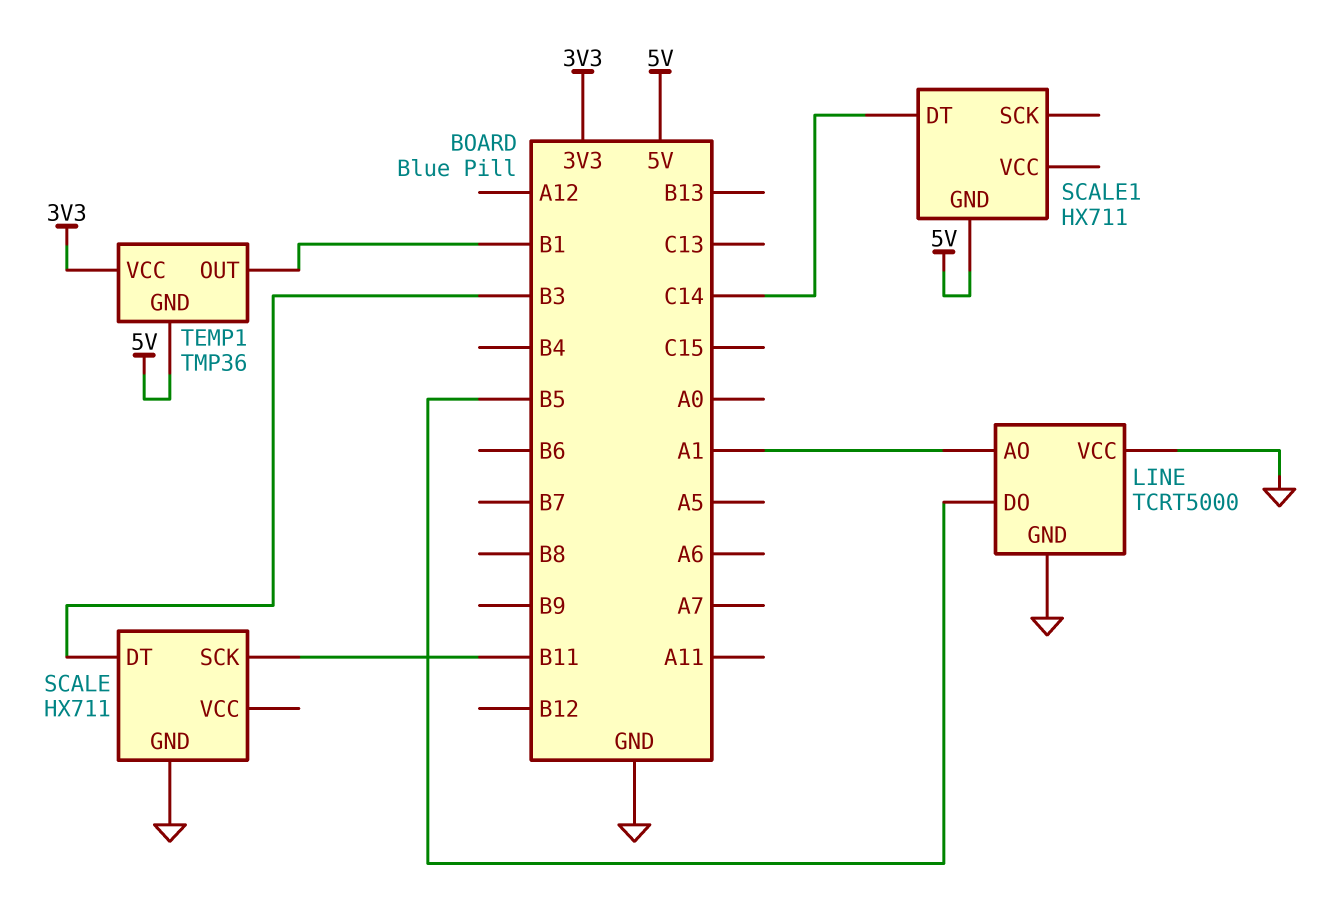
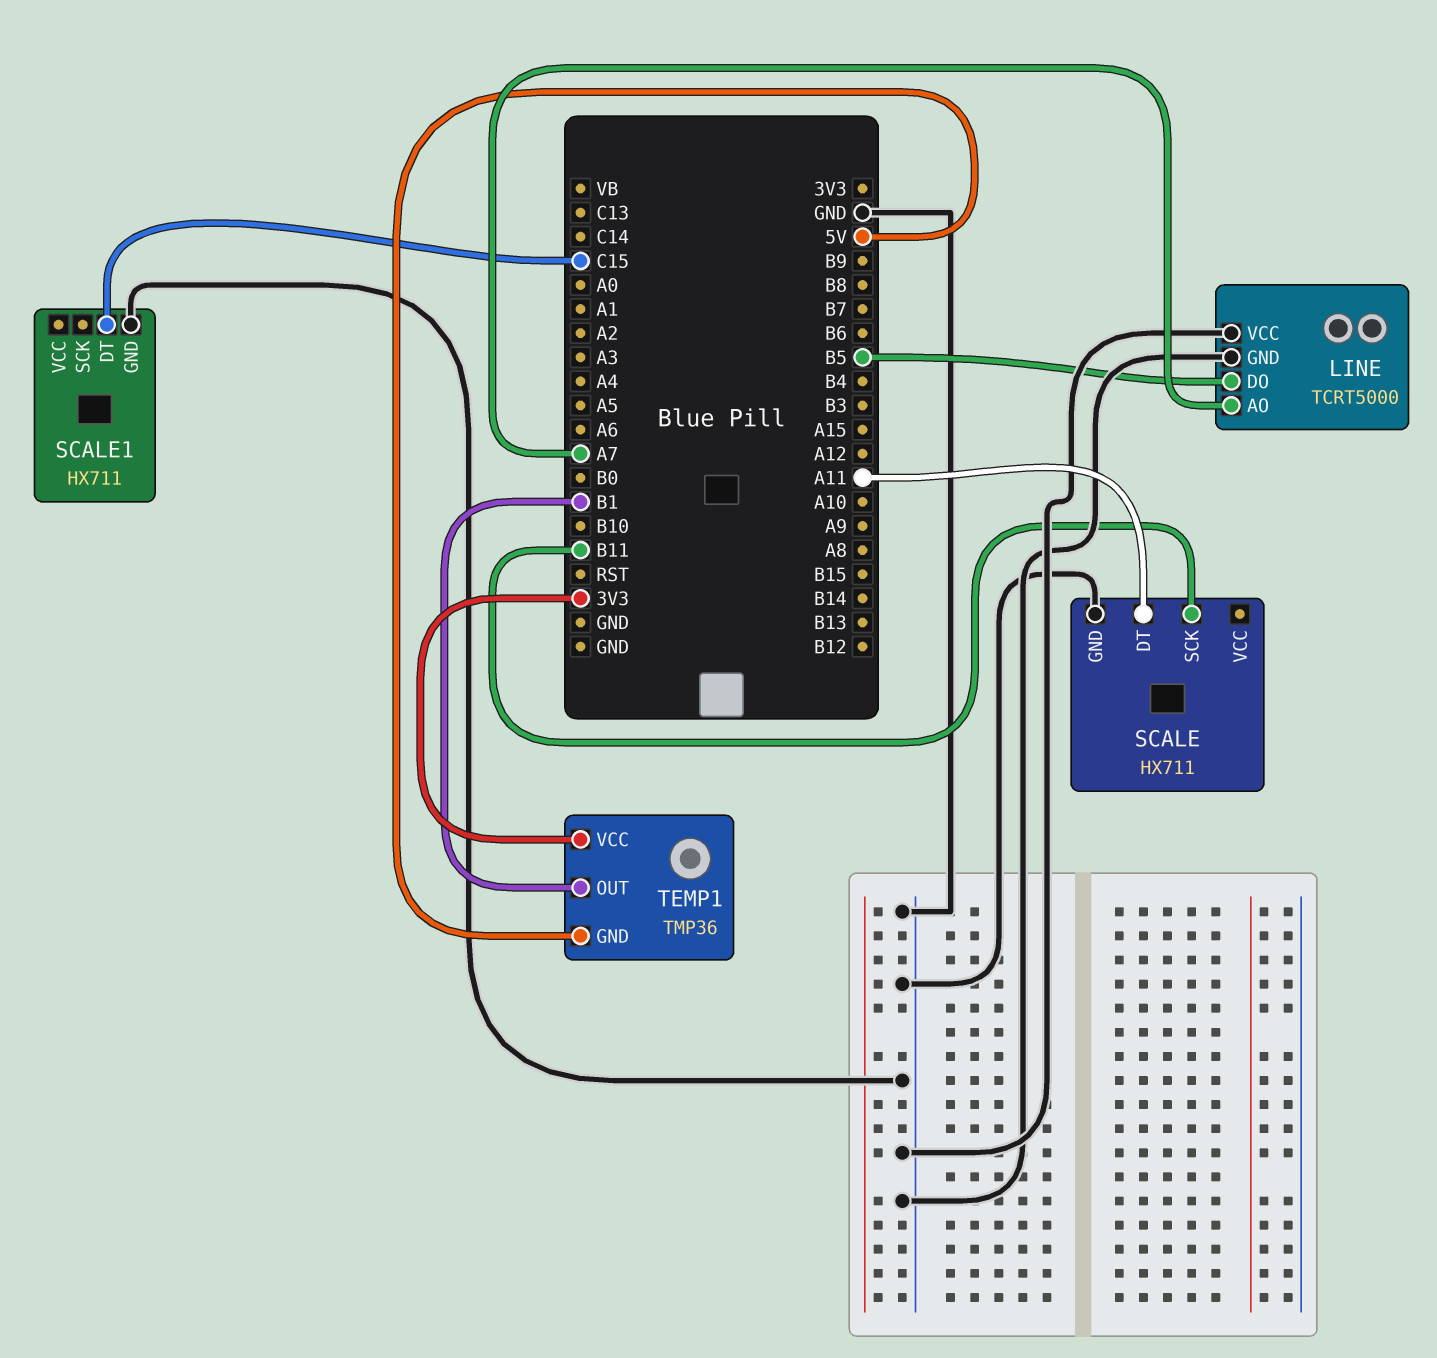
LINE pin AO: A1 -> A7
SCALE pin DT: B3 -> A11
SCALE1 pin DT: C14 -> C15
SCALE1 pin GND: 5V -> GND

